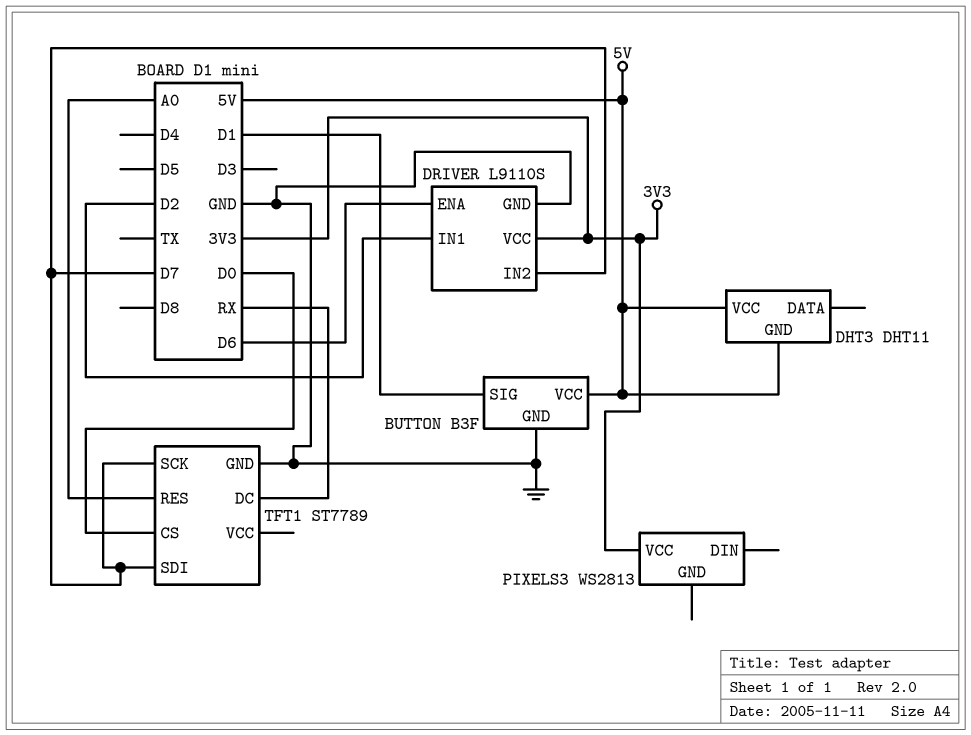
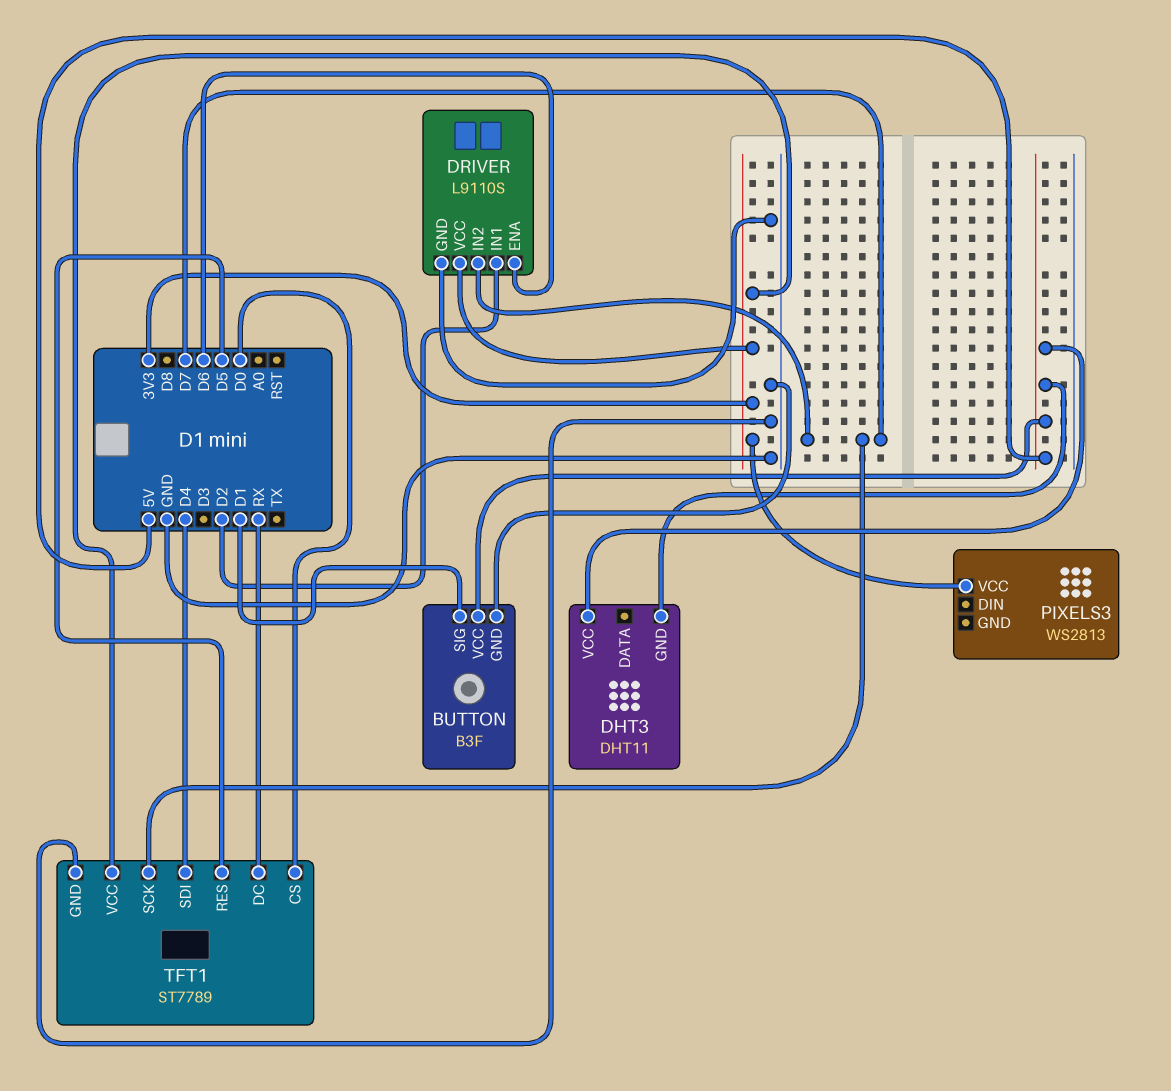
TFT1 pin RES: A0 -> D5
TFT1 pin SDI: D7 -> D4
TFT1 pin VCC: none -> 3V3

